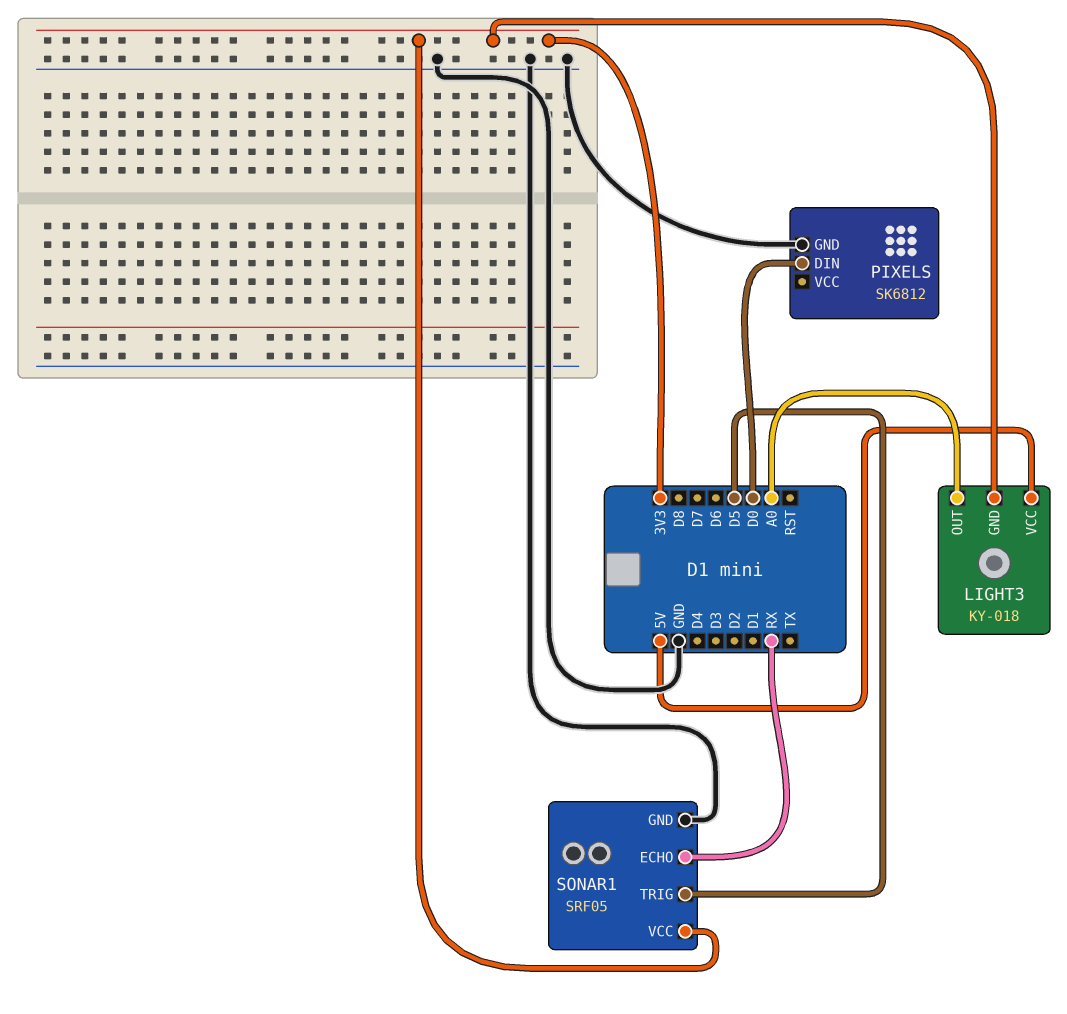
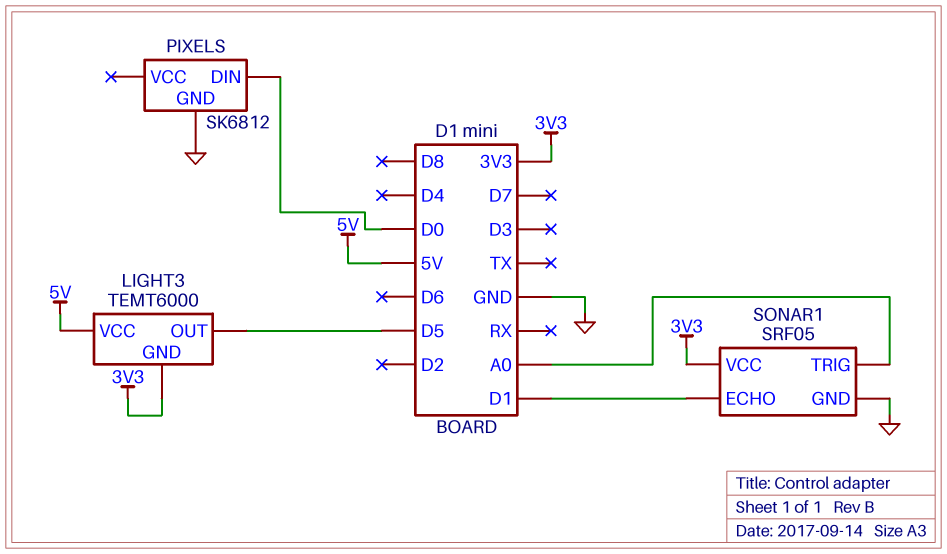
LIGHT3: KY-018 -> TEMT6000
LIGHT3 pin OUT: A0 -> D5
SONAR1 pin ECHO: RX -> D1
SONAR1 pin TRIG: D5 -> A0

